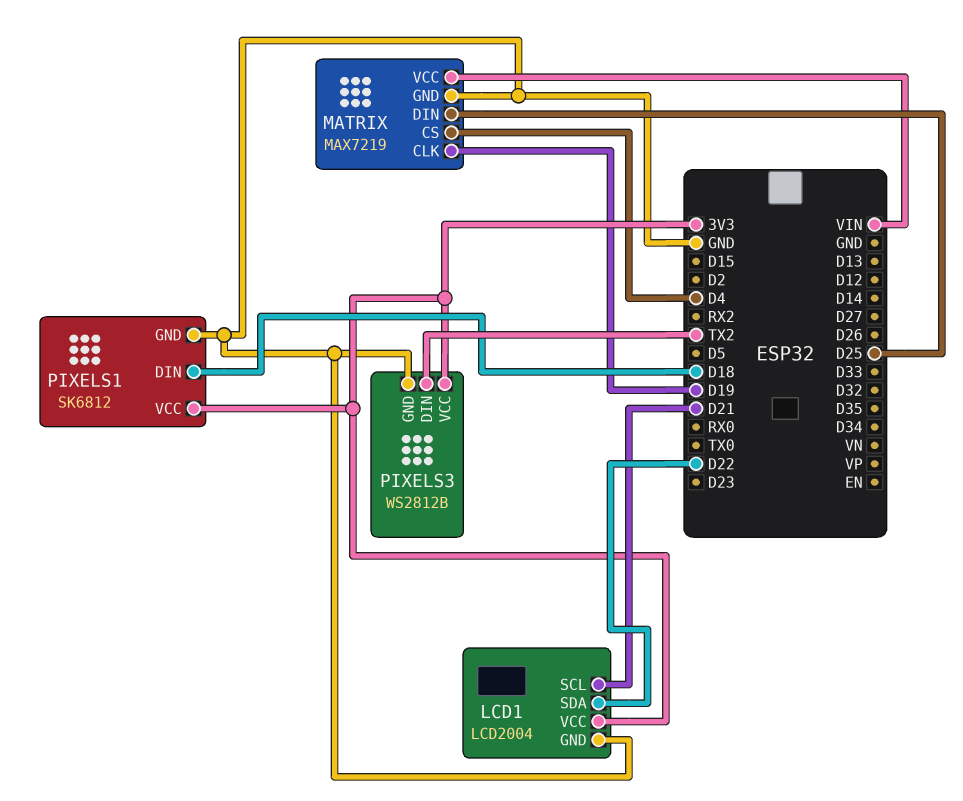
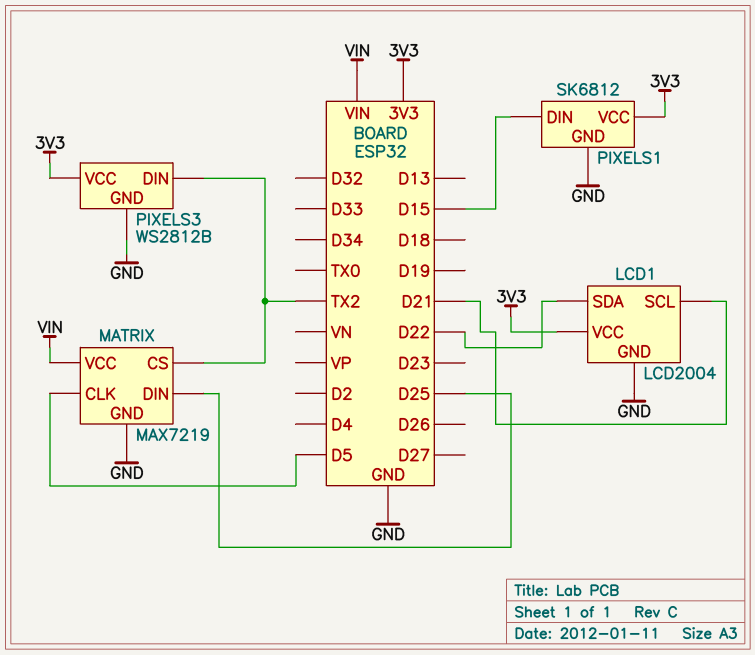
MATRIX pin CLK: D19 -> D5
MATRIX pin CS: D4 -> TX2
PIXELS1 pin DIN: D18 -> D15

